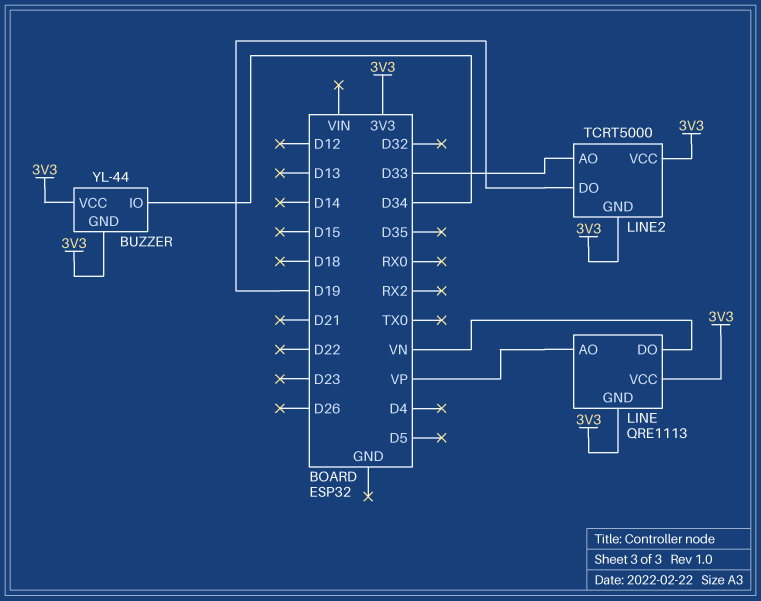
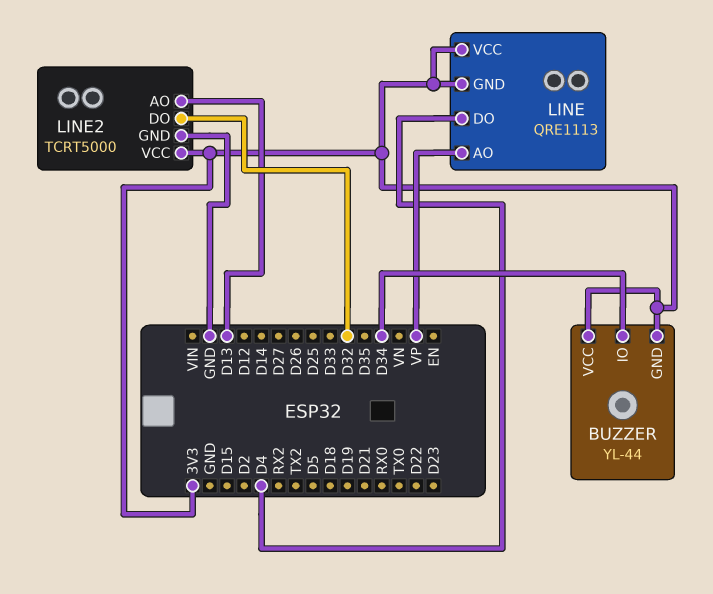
LINE pin DO: VN -> D4
LINE2 pin AO: D33 -> D13
LINE2 pin DO: D19 -> D32
LINE2 pin GND: 3V3 -> GND

